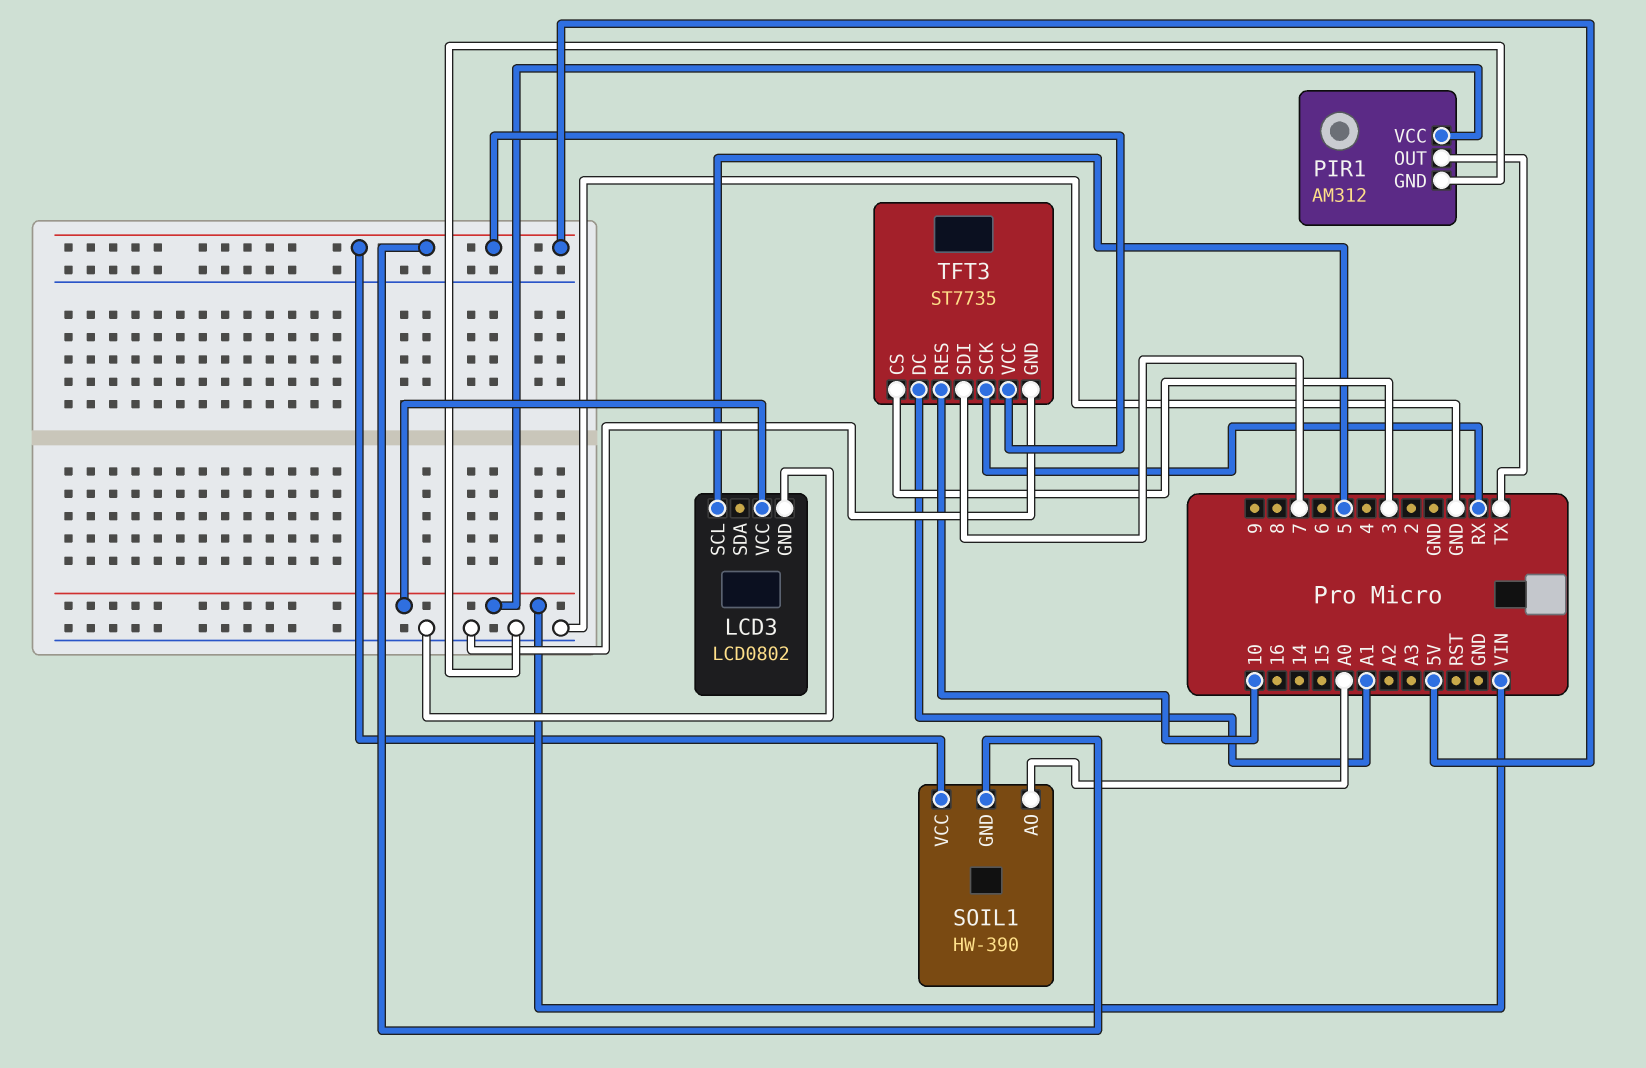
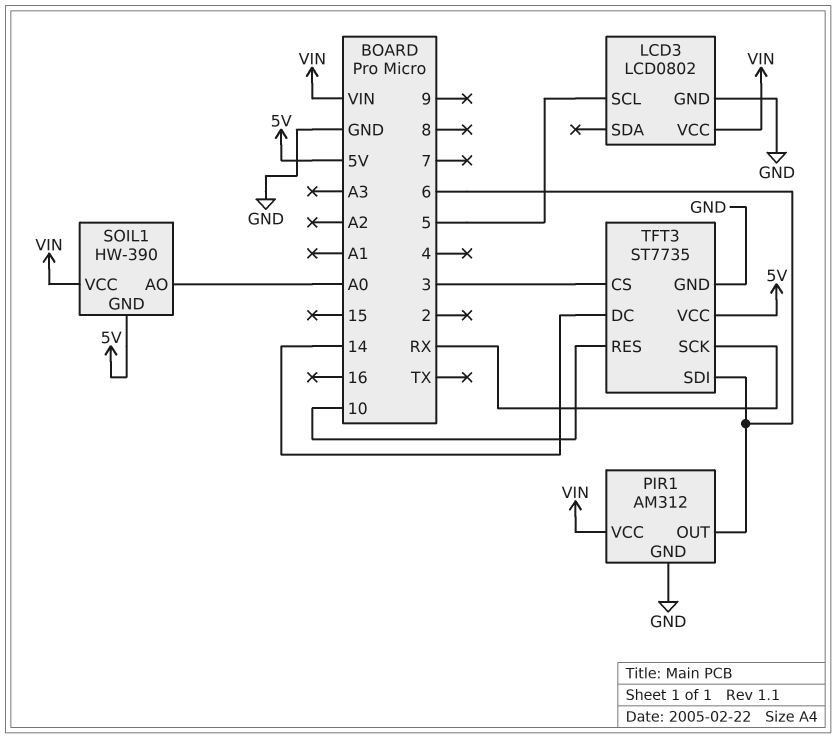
PIR1 pin OUT: TX -> 6
SOIL1 pin VCC: 5V -> VIN
TFT3 pin DC: A1 -> 14
TFT3 pin SDI: 7 -> 6

